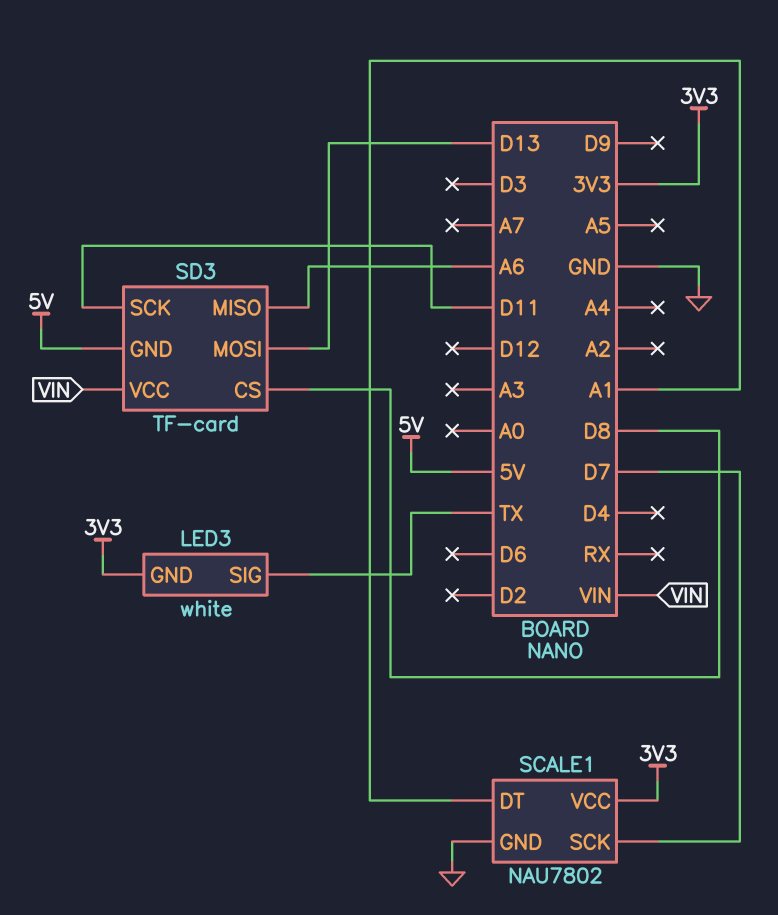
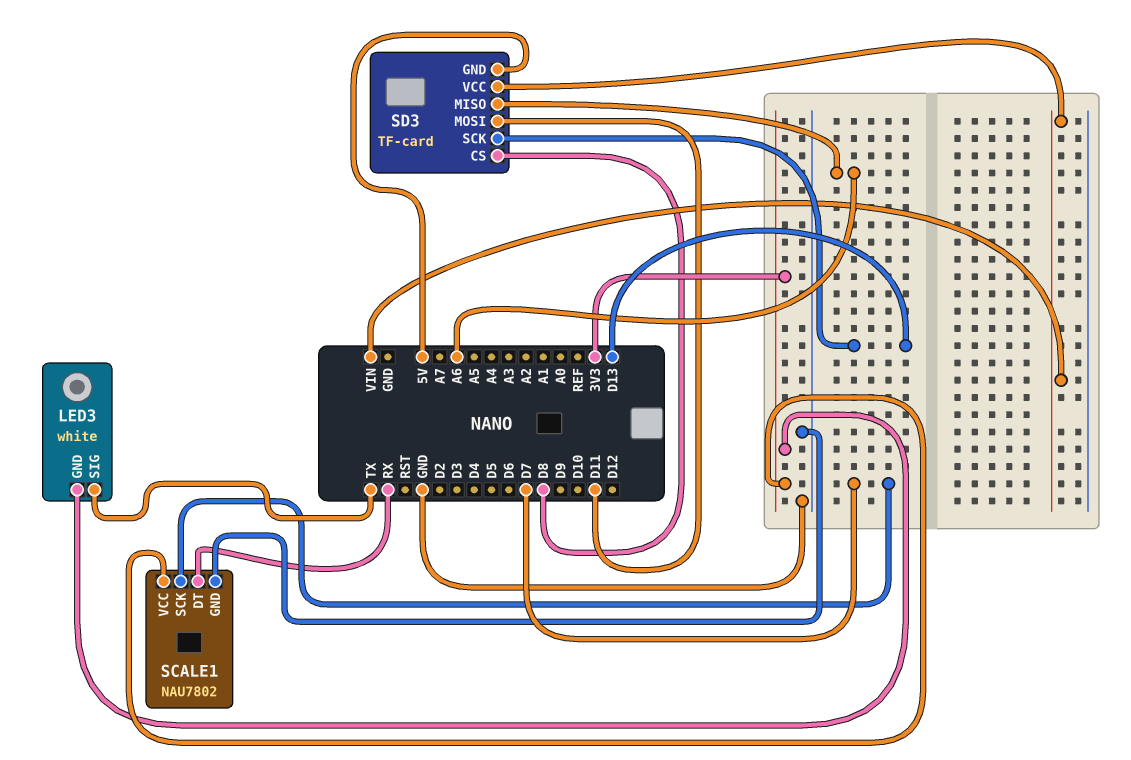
SCALE1 pin DT: A1 -> RX
SD3 pin MOSI: D13 -> D11
SD3 pin SCK: D11 -> D13

